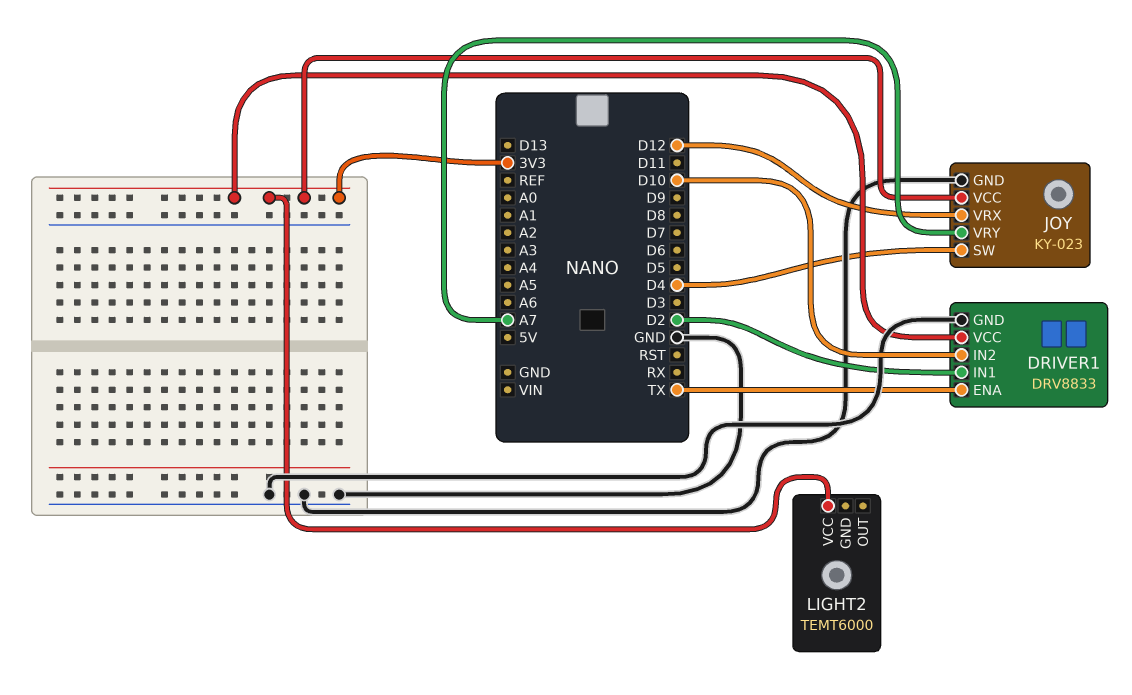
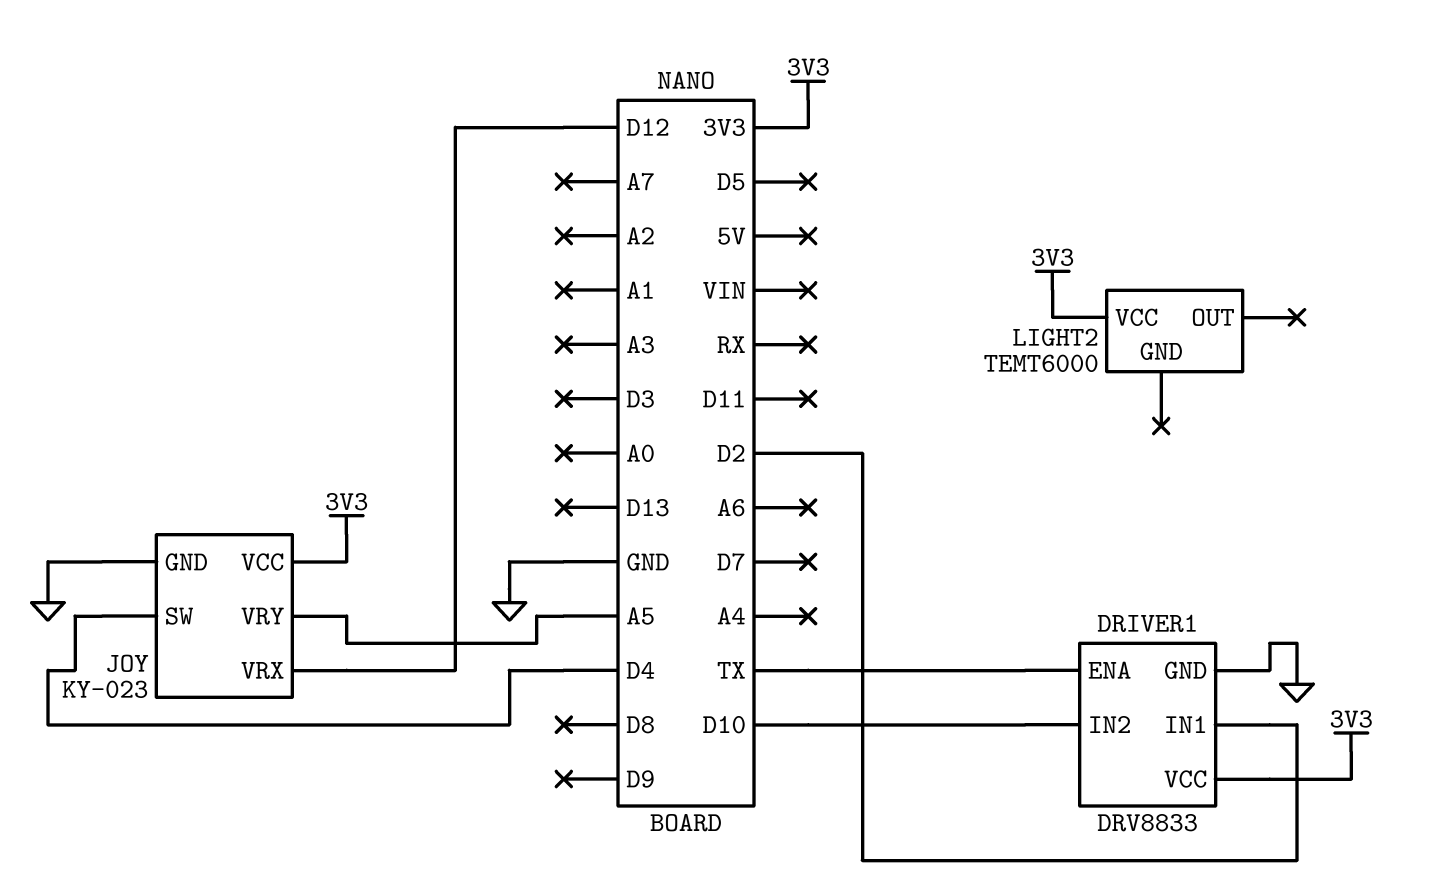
JOY pin VRY: A7 -> A5

